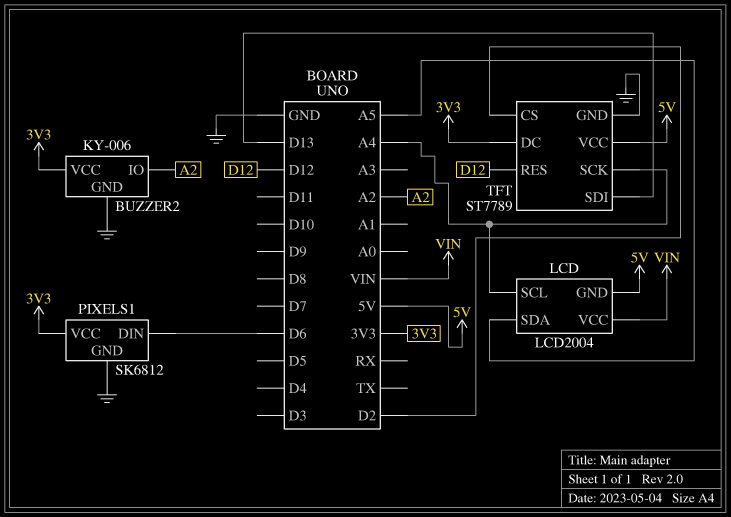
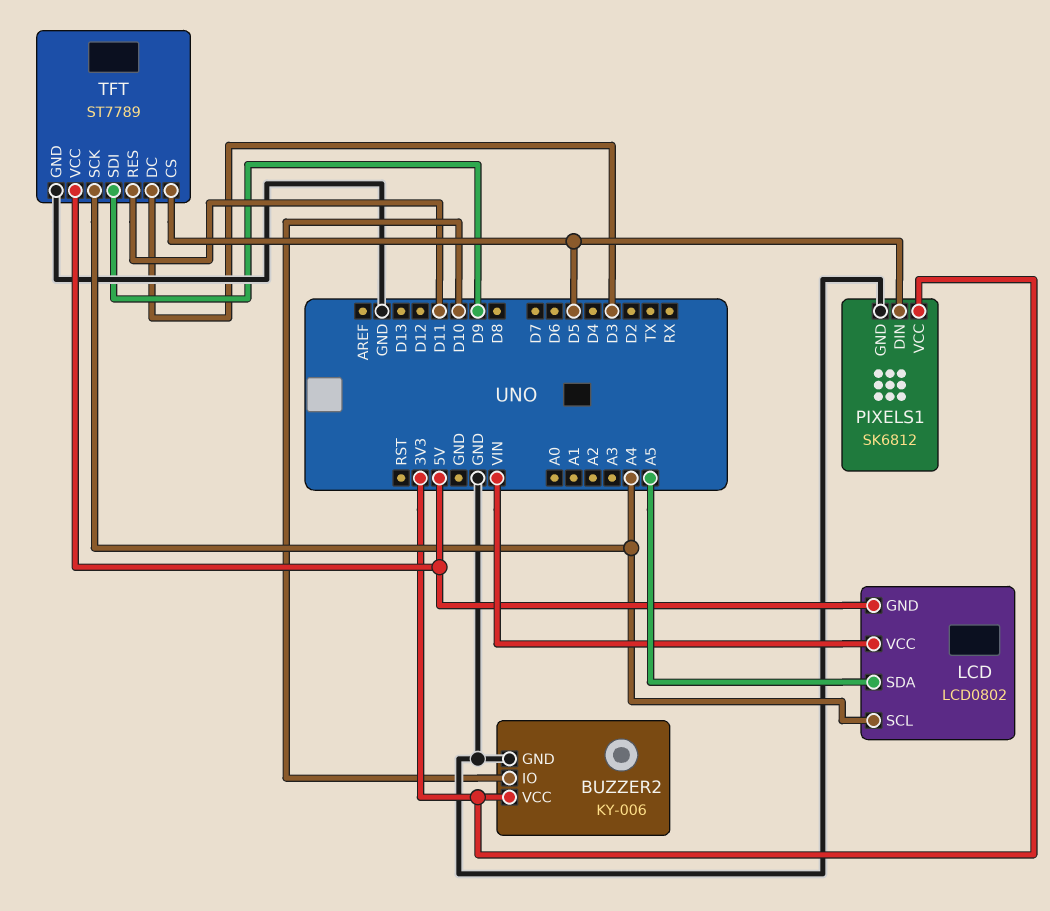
BUZZER2 pin IO: A2 -> D10
LCD: LCD2004 -> LCD0802
PIXELS1 pin DIN: D6 -> D5
TFT pin CS: D2 -> D5
TFT pin DC: 3V3 -> D3
TFT pin RES: D12 -> D11
TFT pin SDI: D13 -> D9

